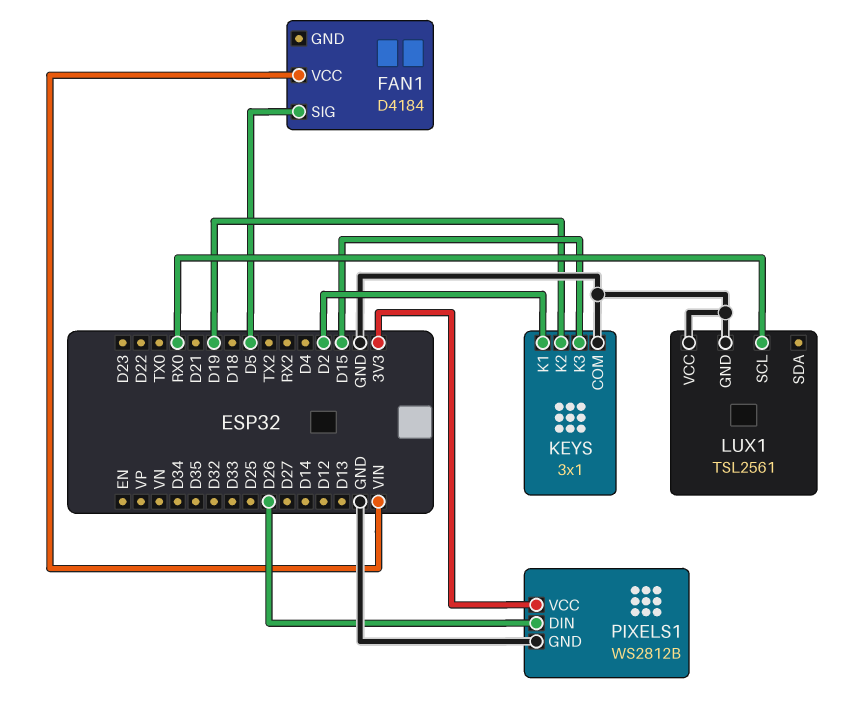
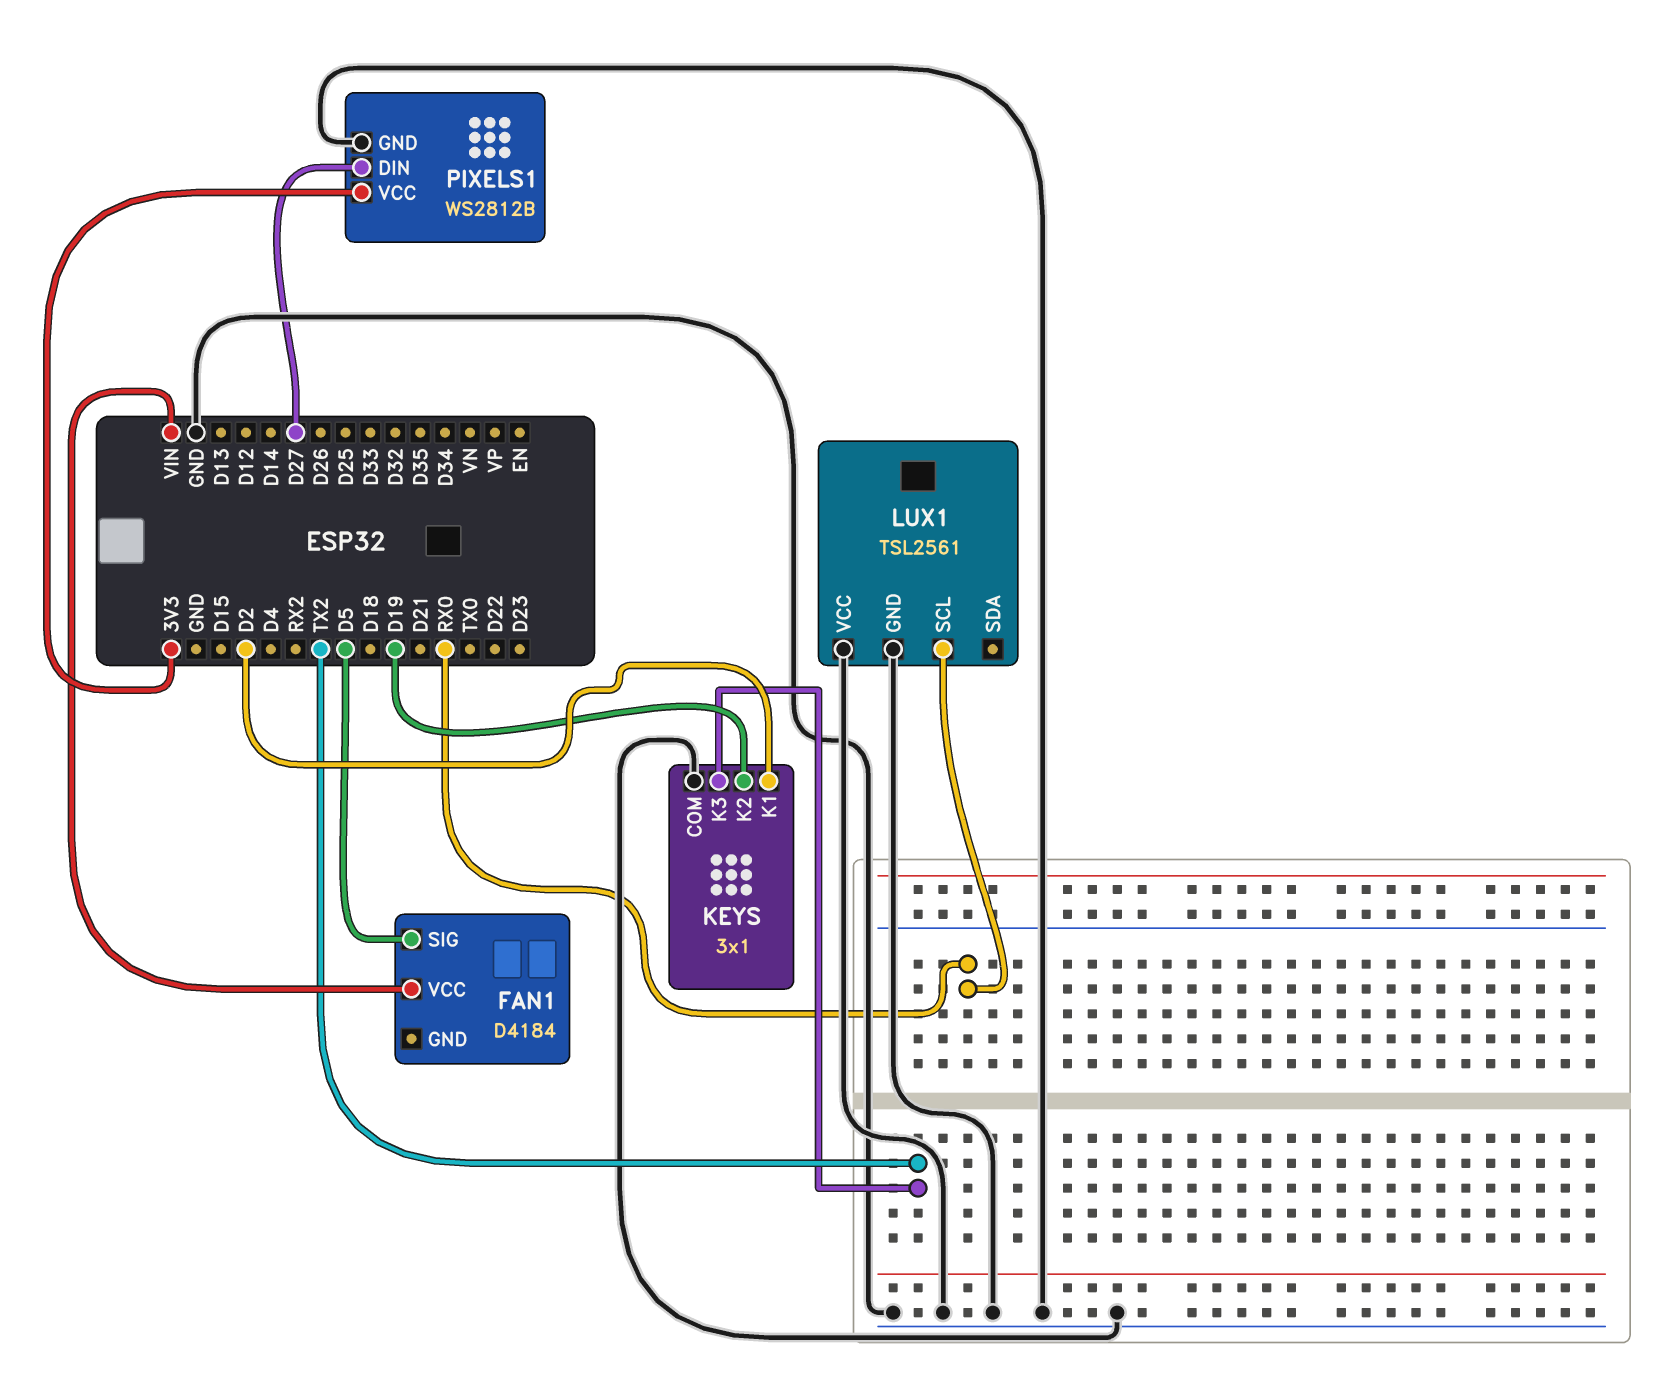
KEYS pin K3: D15 -> TX2
PIXELS1 pin DIN: D26 -> D27

